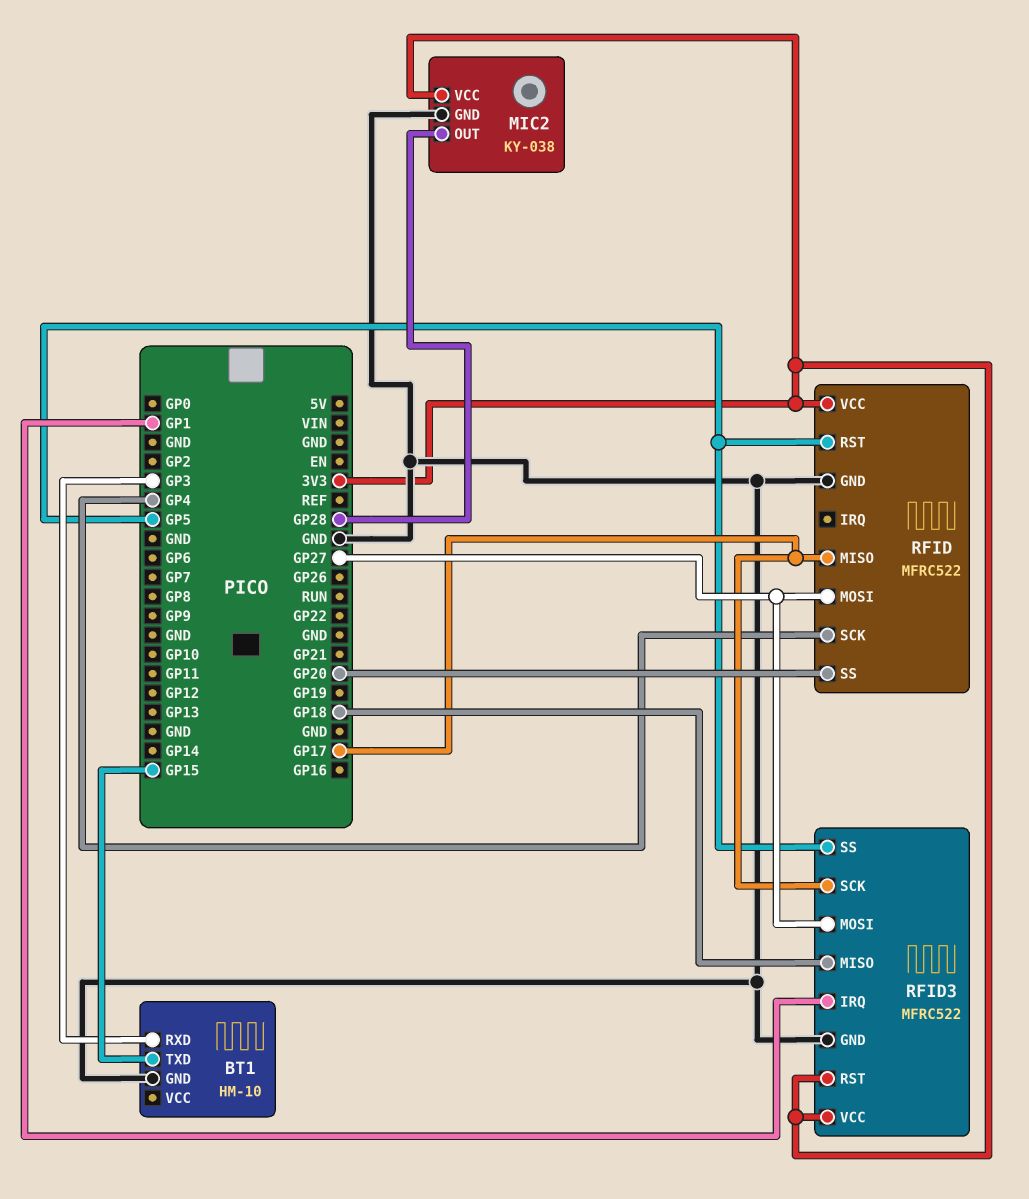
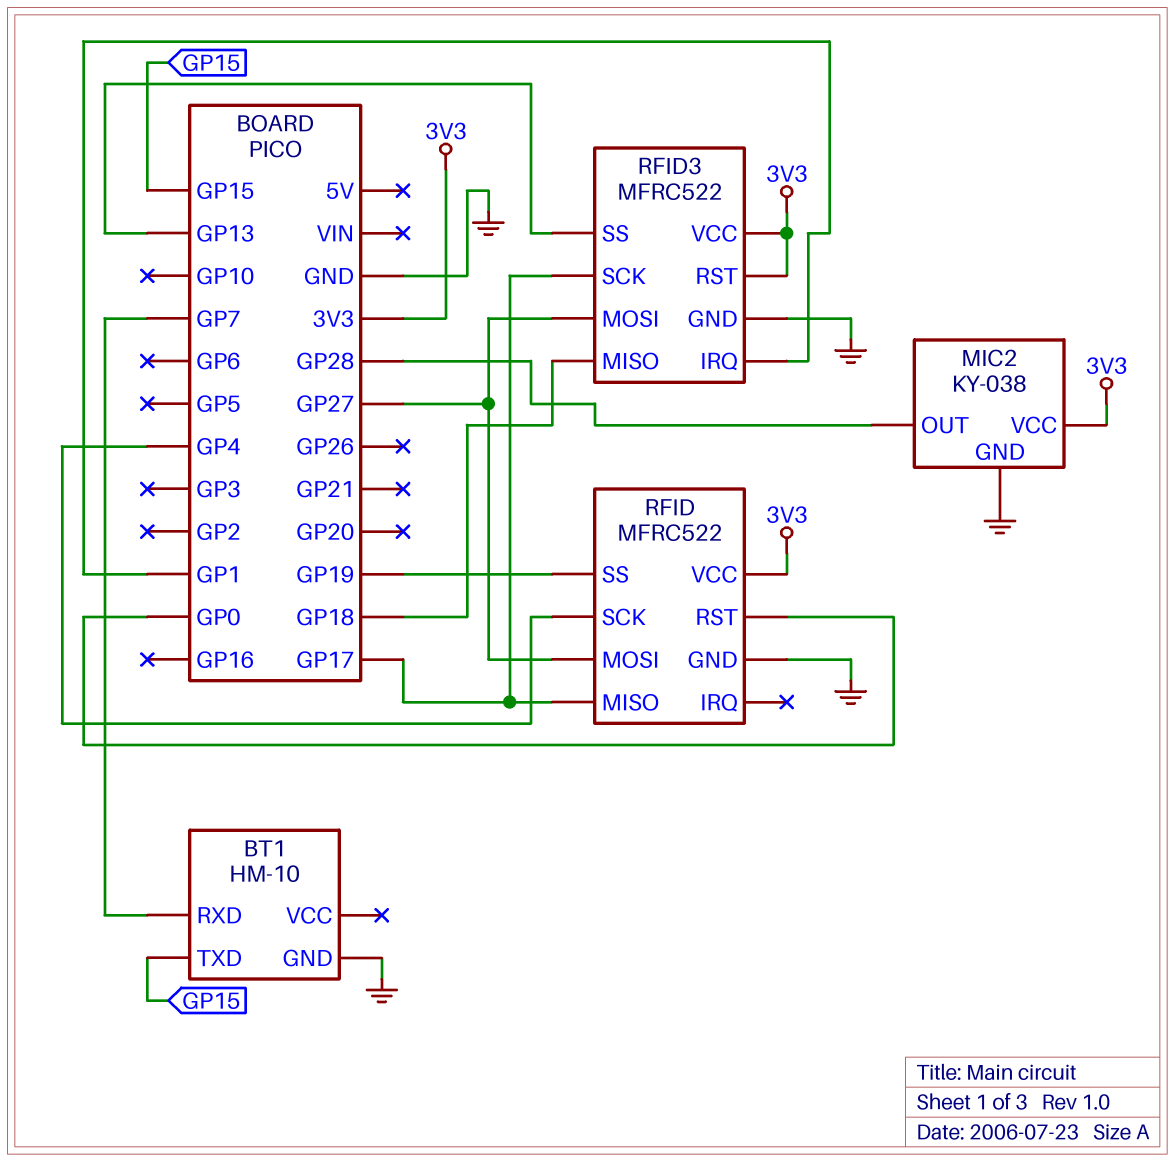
BT1 pin RXD: GP3 -> GP7
RFID pin RST: GP5 -> GP0
RFID pin SS: GP20 -> GP19
RFID3 pin SS: GP5 -> GP13

